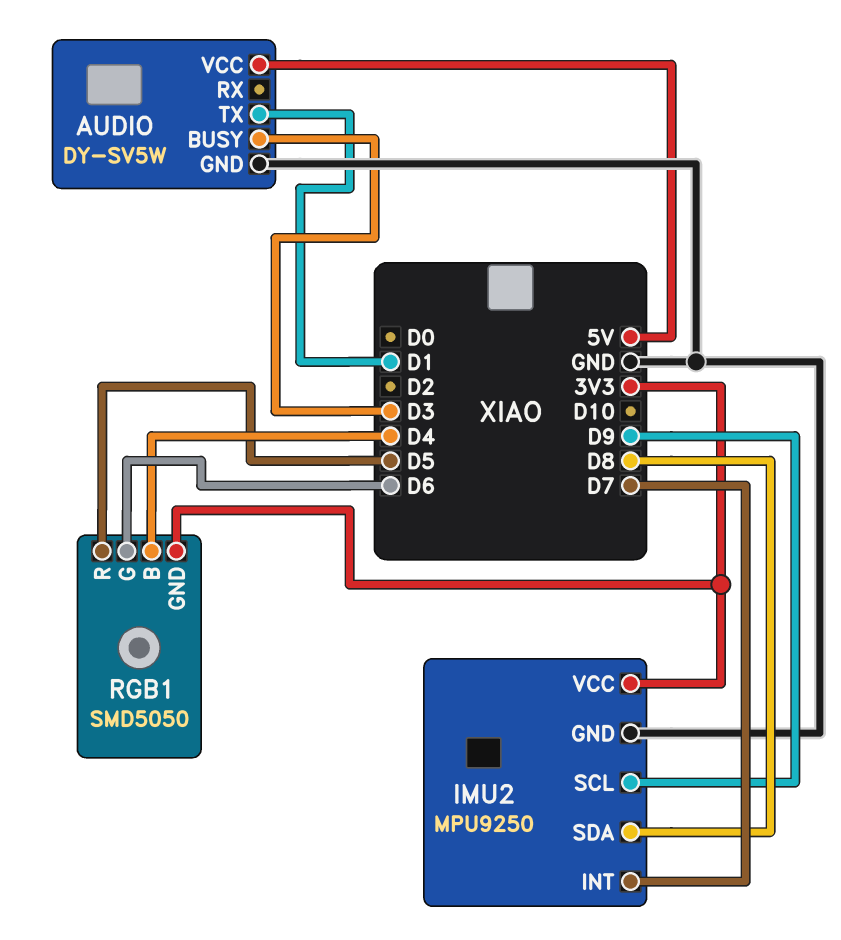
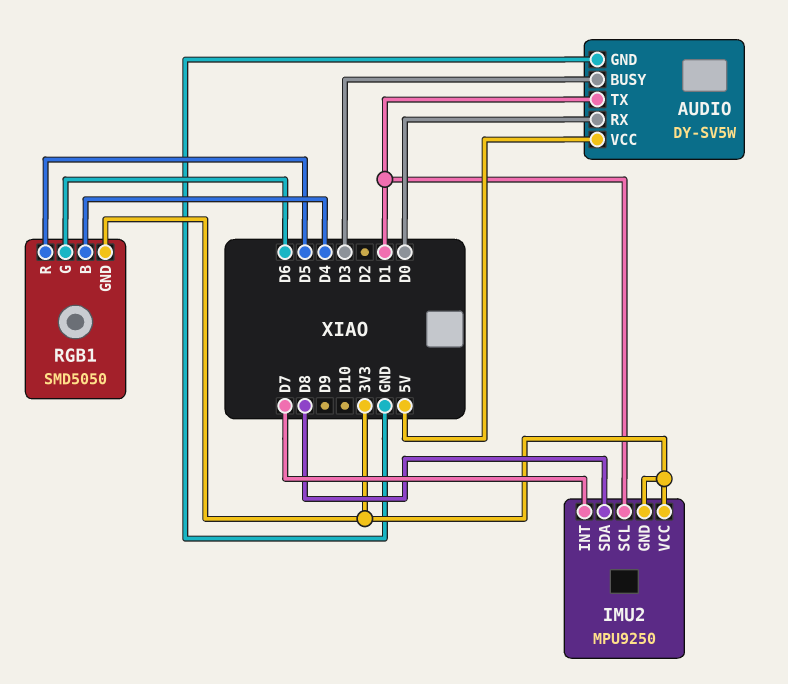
AUDIO pin RX: none -> D0
IMU2 pin GND: GND -> 3V3
IMU2 pin SCL: D9 -> D1

